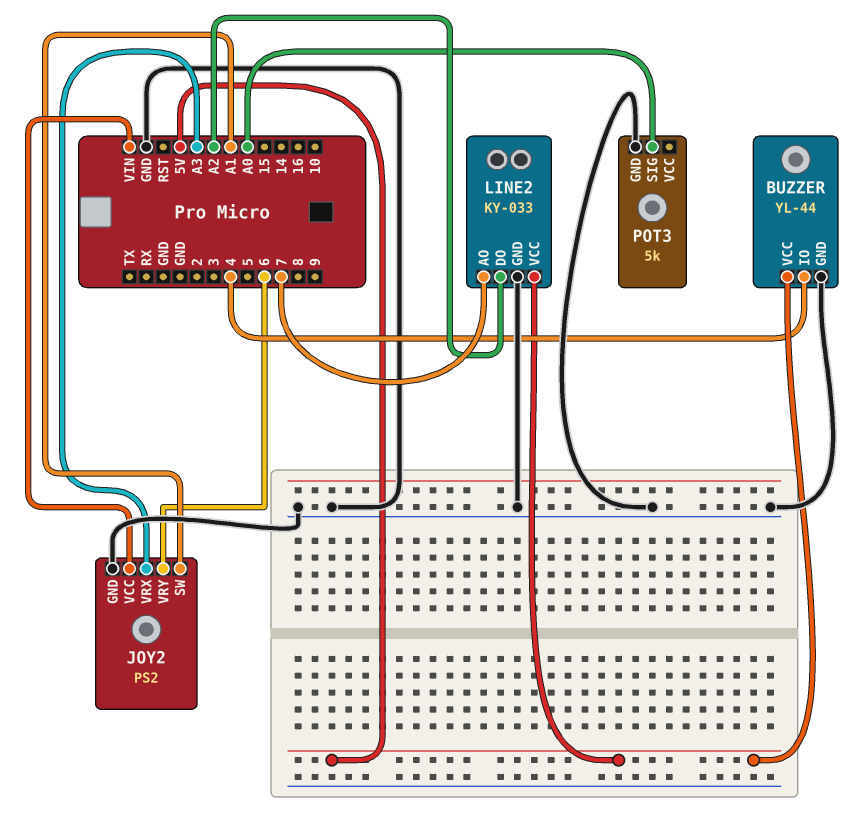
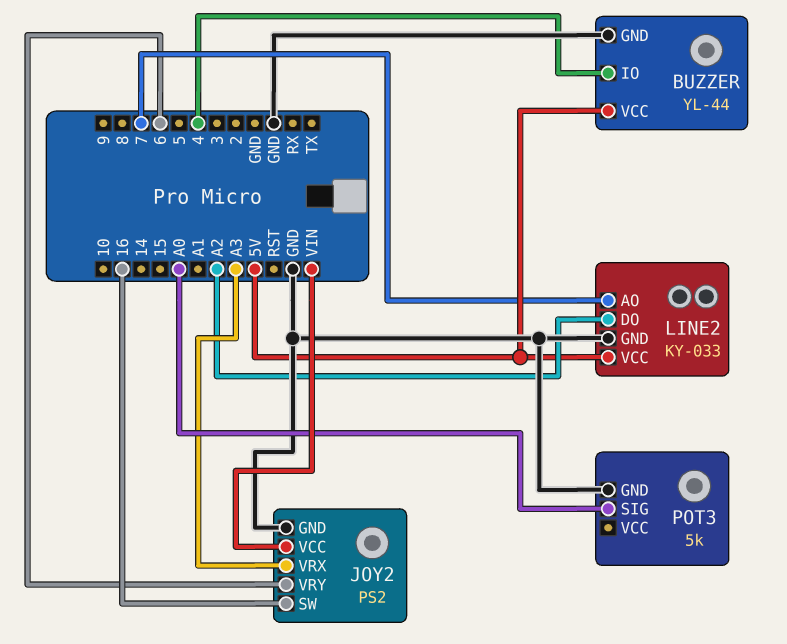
JOY2 pin SW: A1 -> 16

